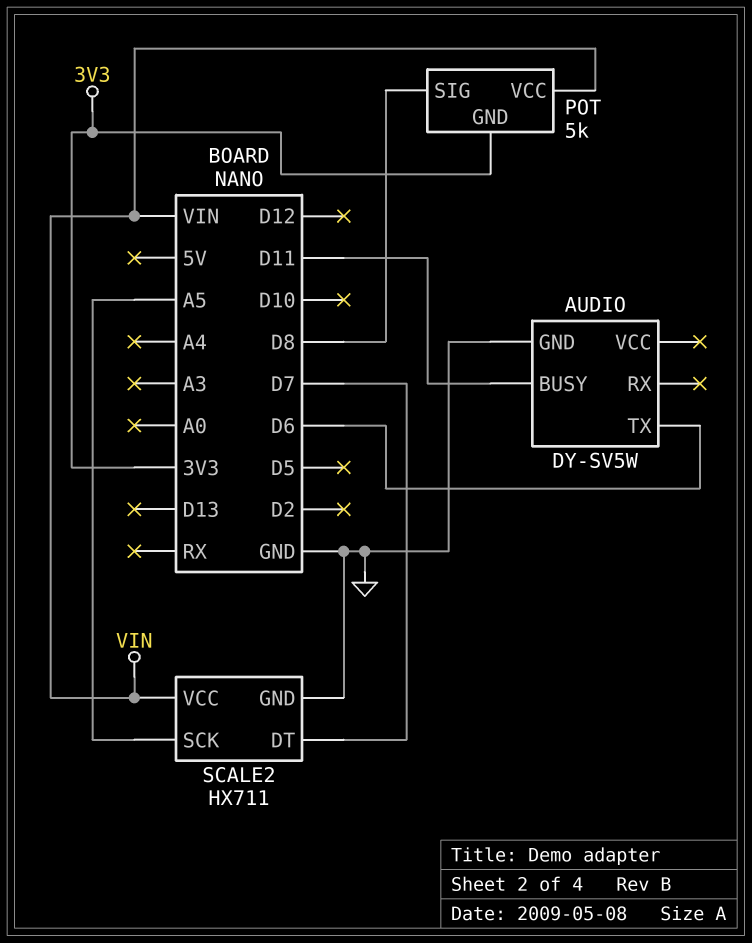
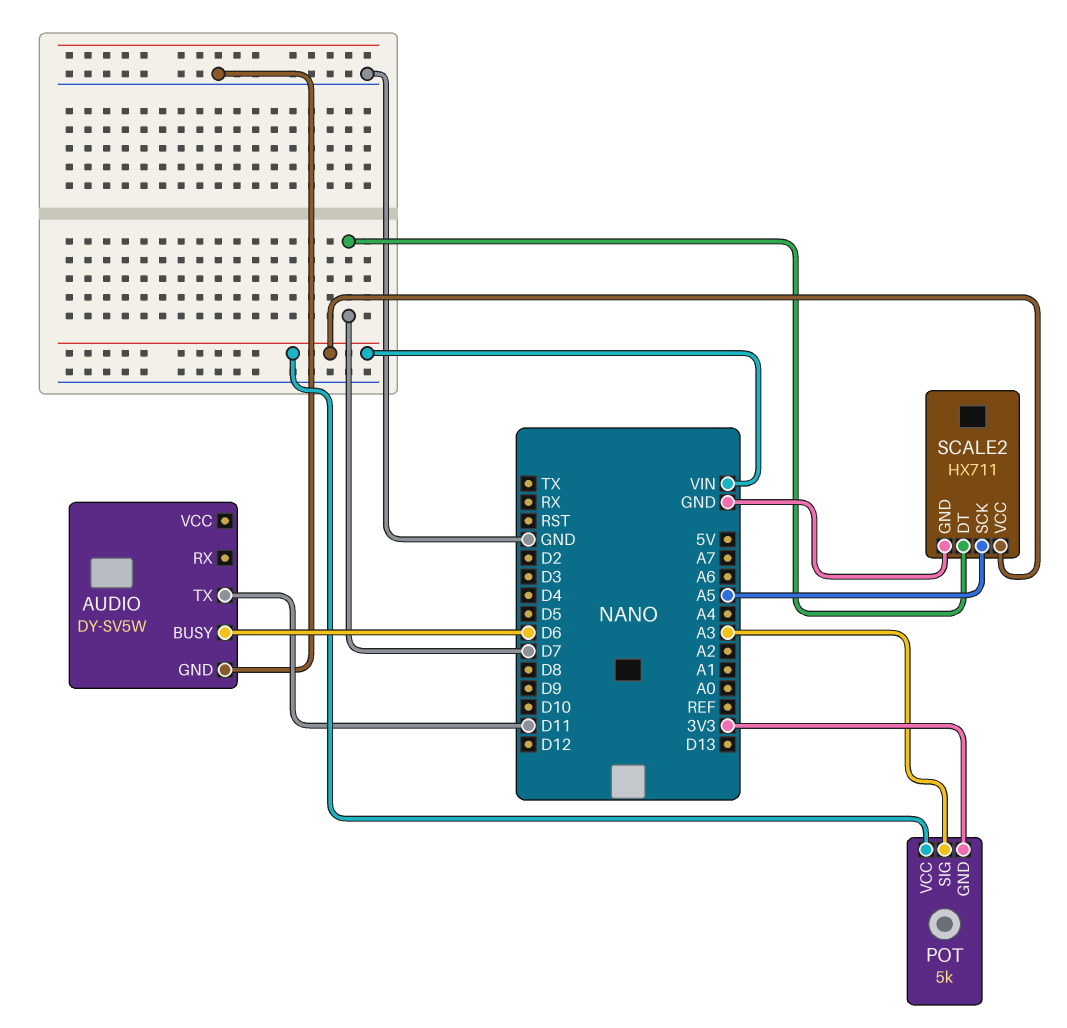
AUDIO pin BUSY: D11 -> D6
AUDIO pin TX: D6 -> D11
POT pin SIG: D8 -> A3

